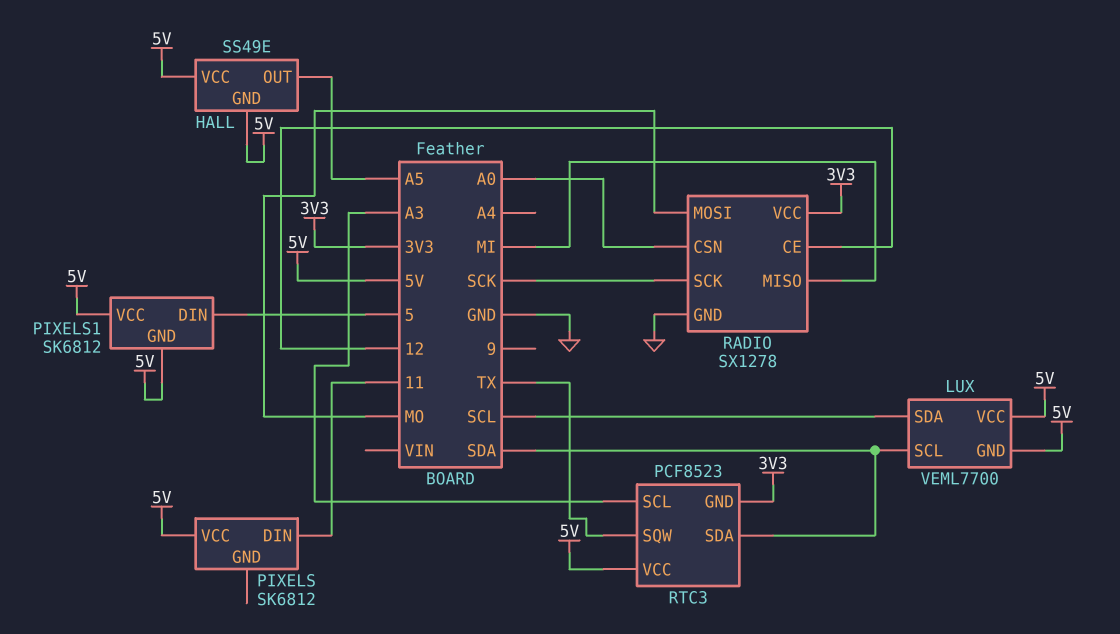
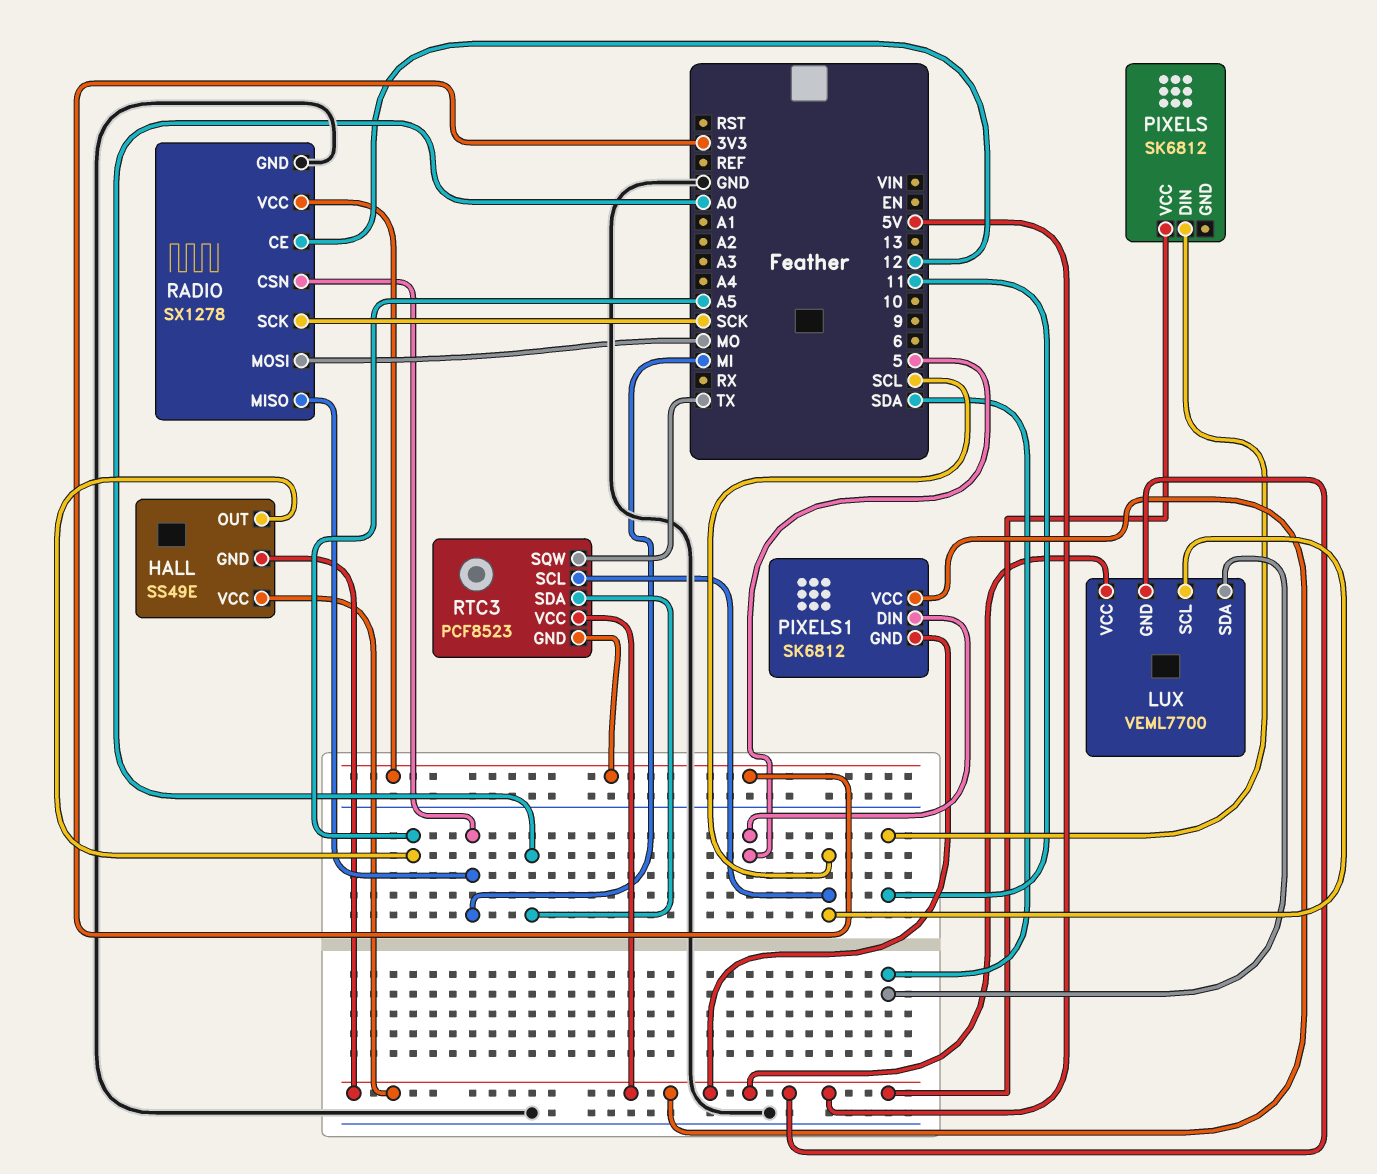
LUX pin SCL: SDA -> SCL
LUX pin SDA: SCL -> SDA
RADIO pin CSN: A0 -> MI
RTC3 pin SCL: A3 -> SCL
RTC3 pin SDA: SDA -> A0

